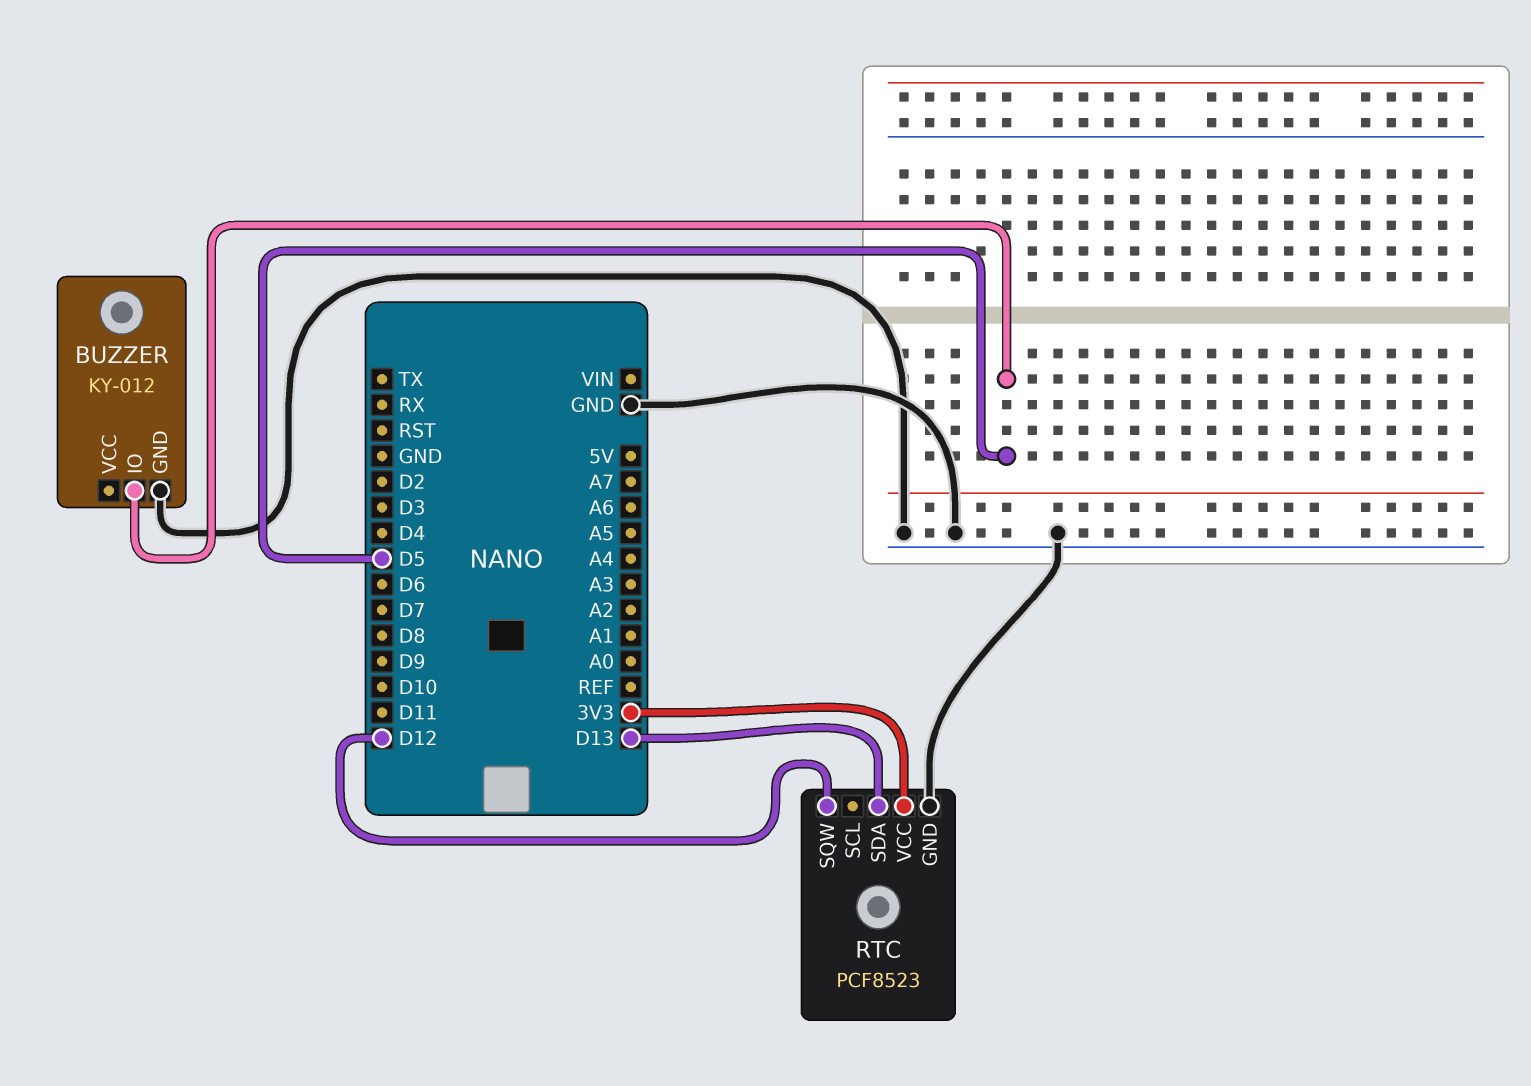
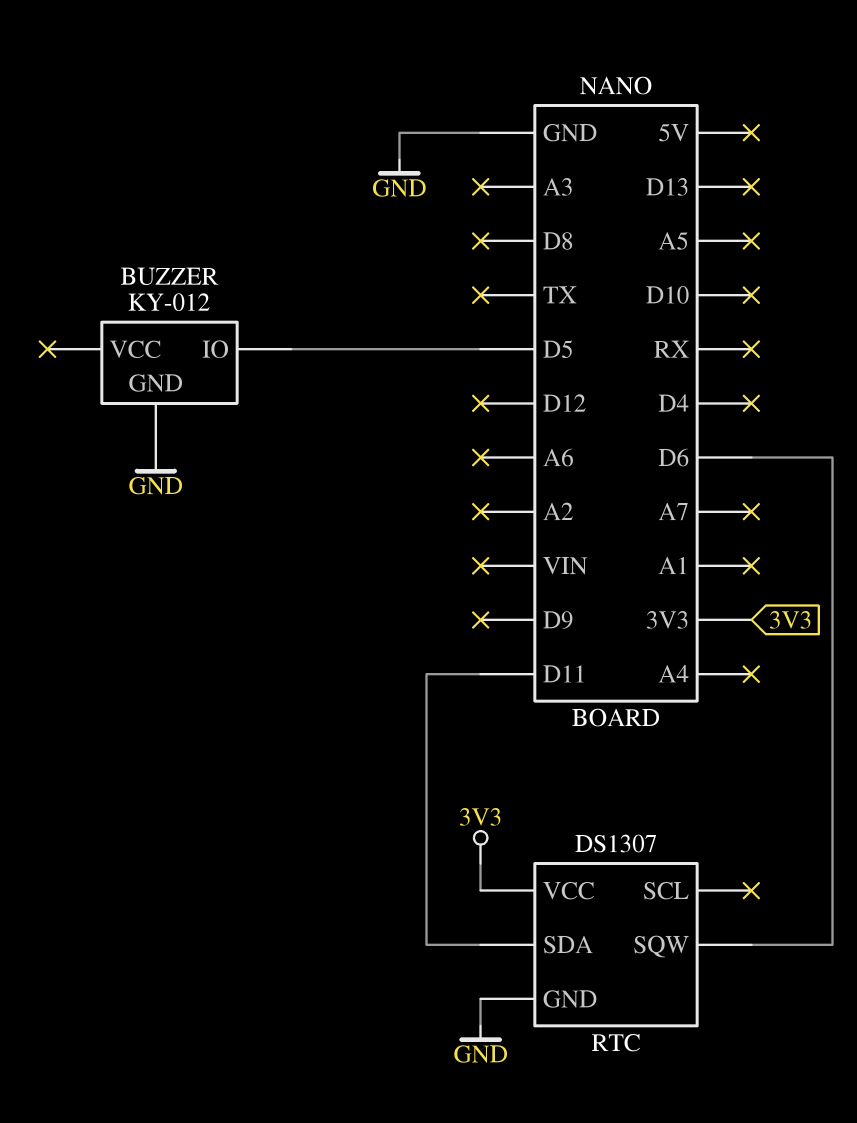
RTC: PCF8523 -> DS1307
RTC pin SDA: D13 -> D11
RTC pin SQW: D12 -> D6

